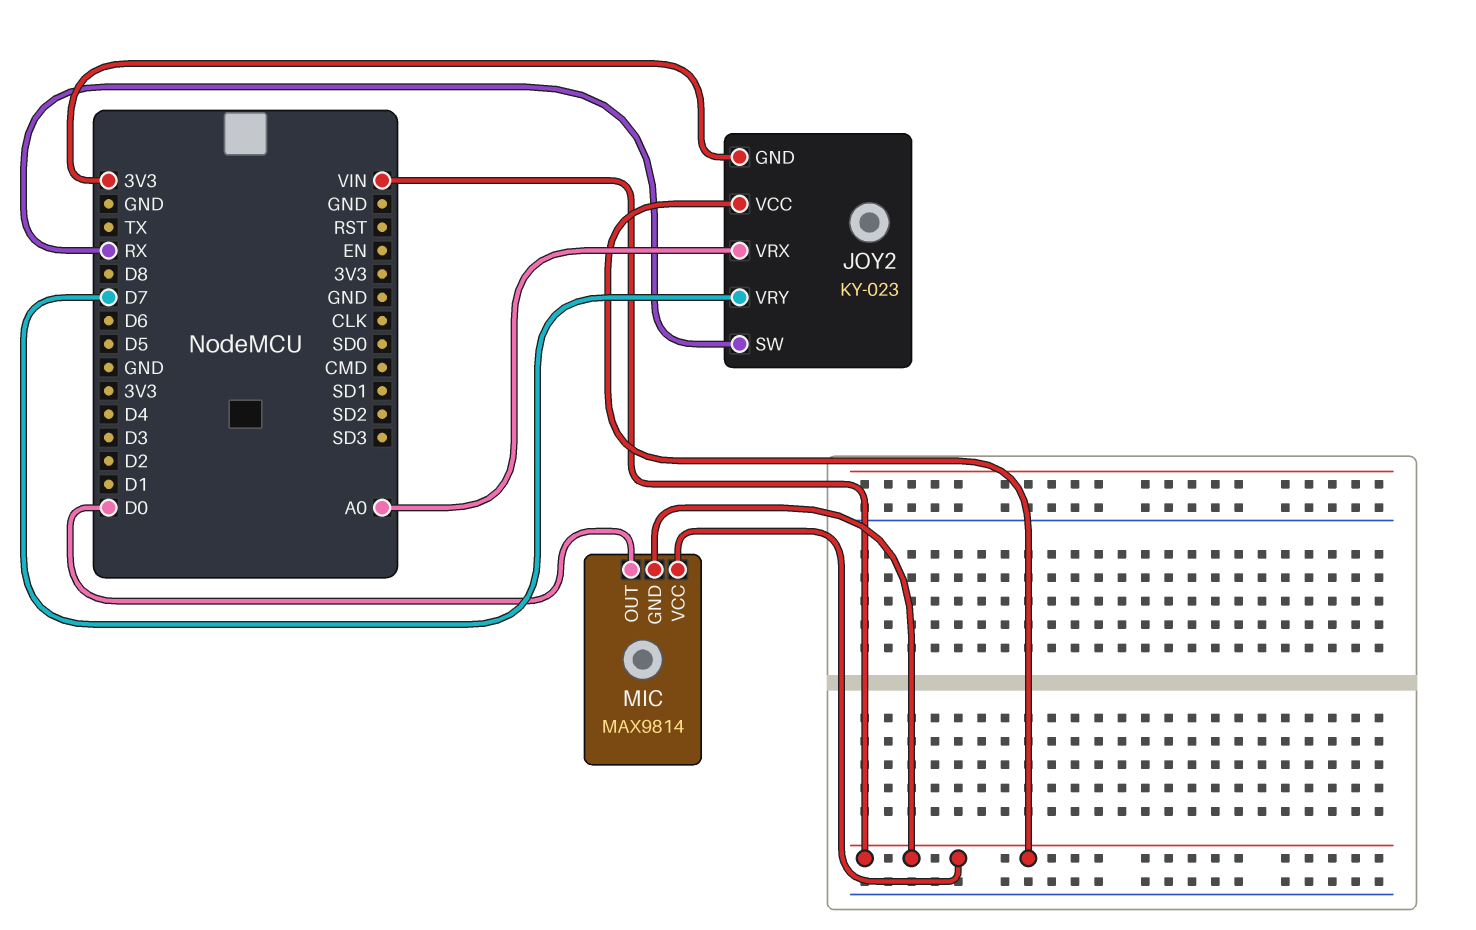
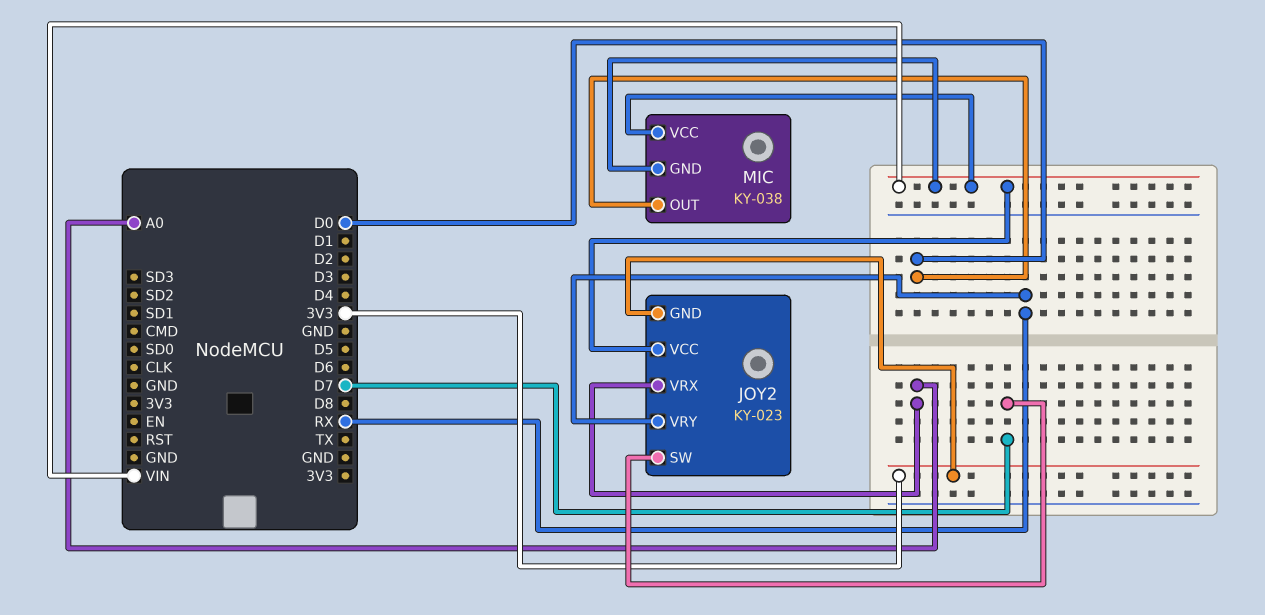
JOY2 pin SW: RX -> D7
JOY2 pin VRY: D7 -> RX
MIC: MAX9814 -> KY-038

